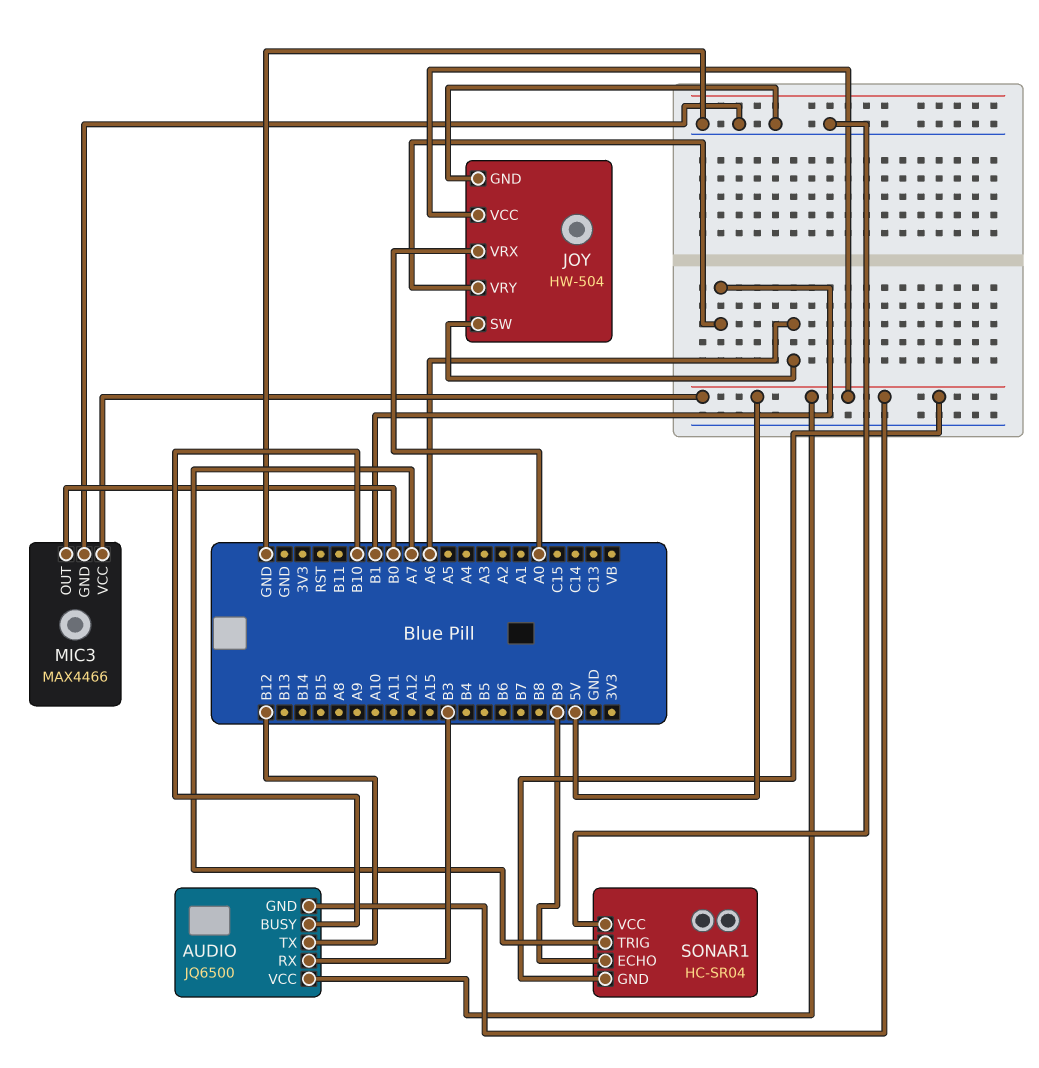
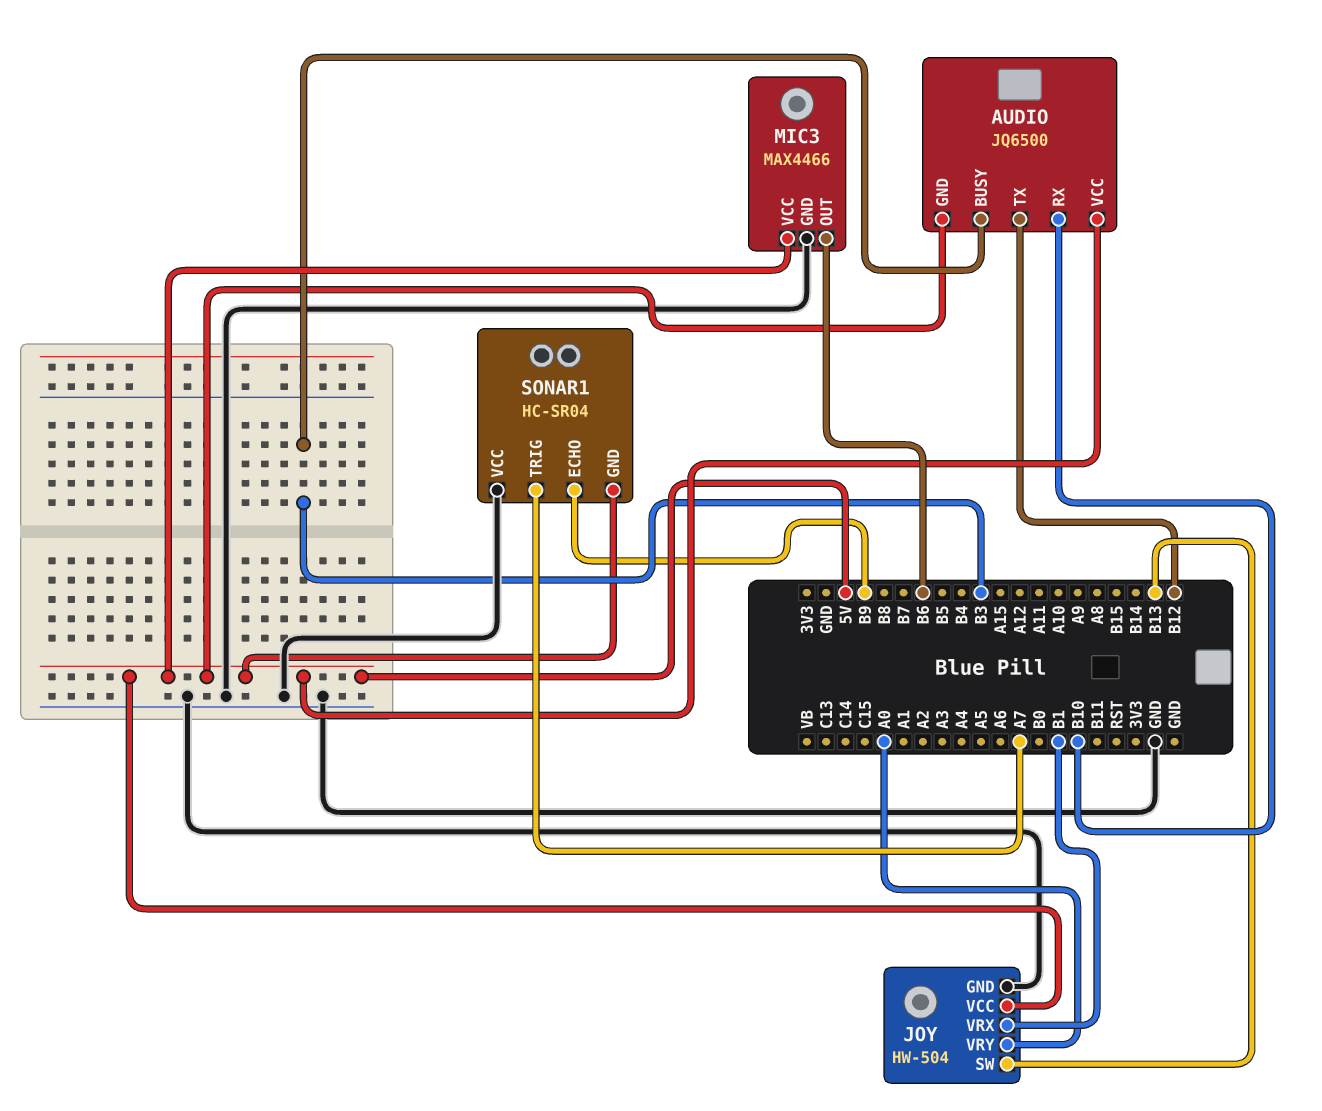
AUDIO pin BUSY: B10 -> B3
AUDIO pin RX: B3 -> B10
JOY pin SW: A6 -> B13
JOY pin VRX: A0 -> B1
JOY pin VRY: B1 -> A0
MIC3 pin OUT: B0 -> B6

